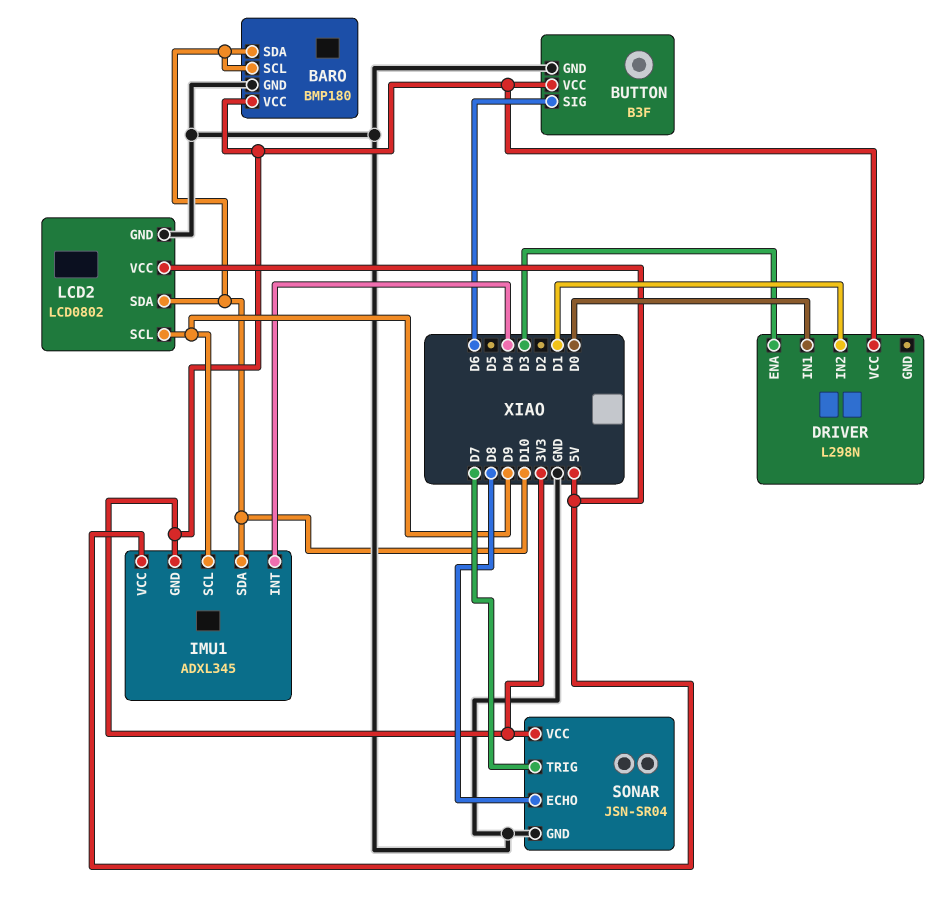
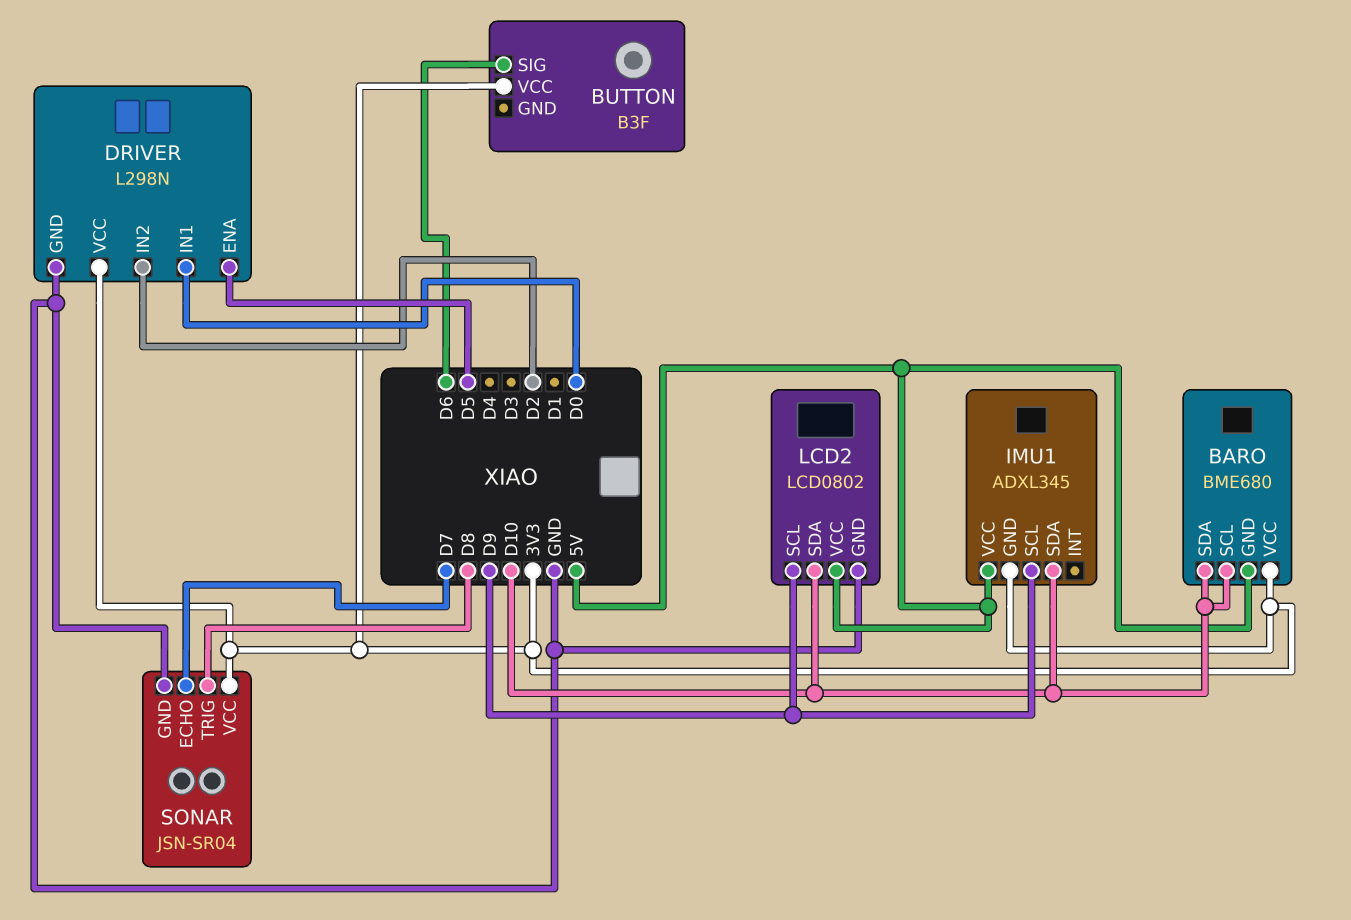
BARO: BMP180 -> BME680
BARO pin GND: GND -> 5V
BUTTON pin GND: GND -> none
DRIVER pin ENA: D3 -> D5
DRIVER pin GND: none -> GND
DRIVER pin IN2: D1 -> D2
IMU1 pin INT: D4 -> none
SONAR pin ECHO: D8 -> D7
SONAR pin TRIG: D7 -> D8

